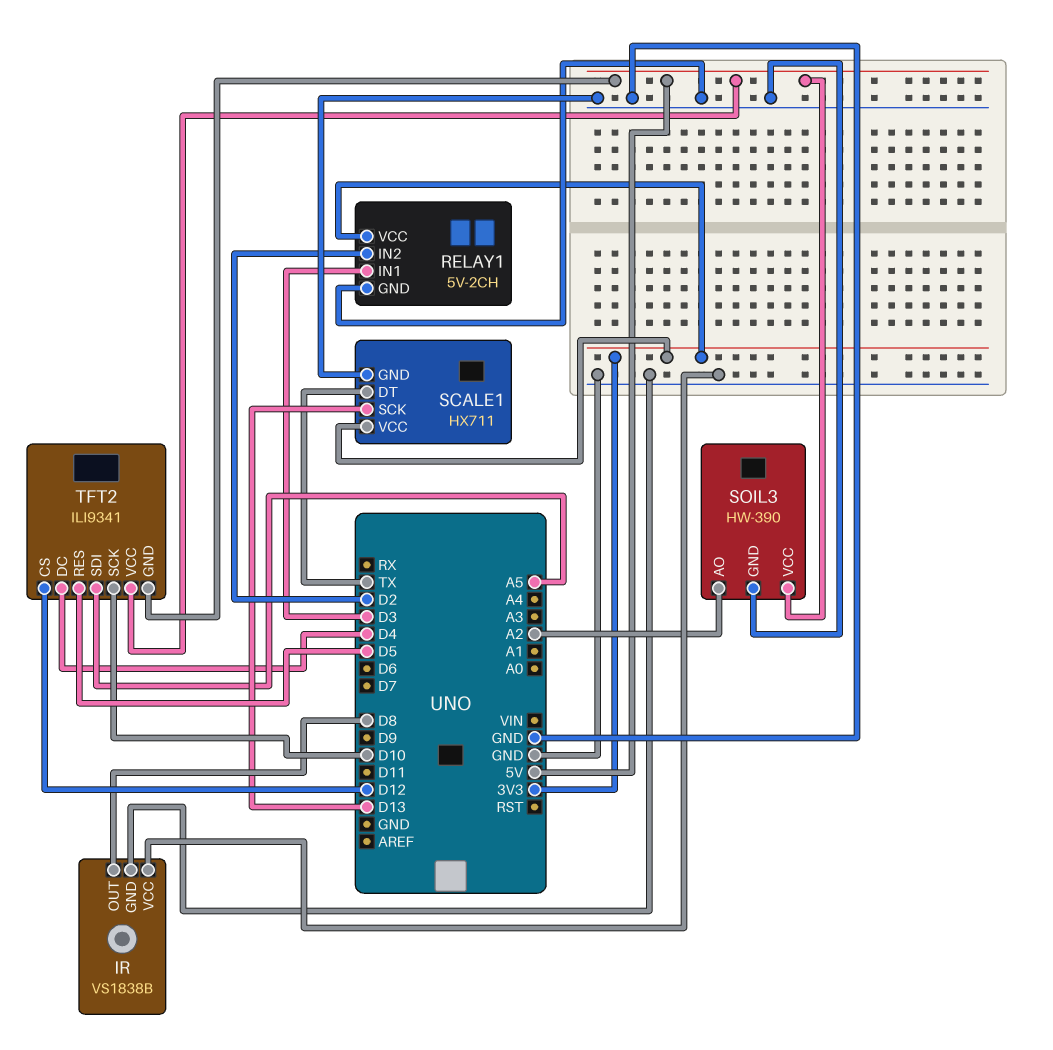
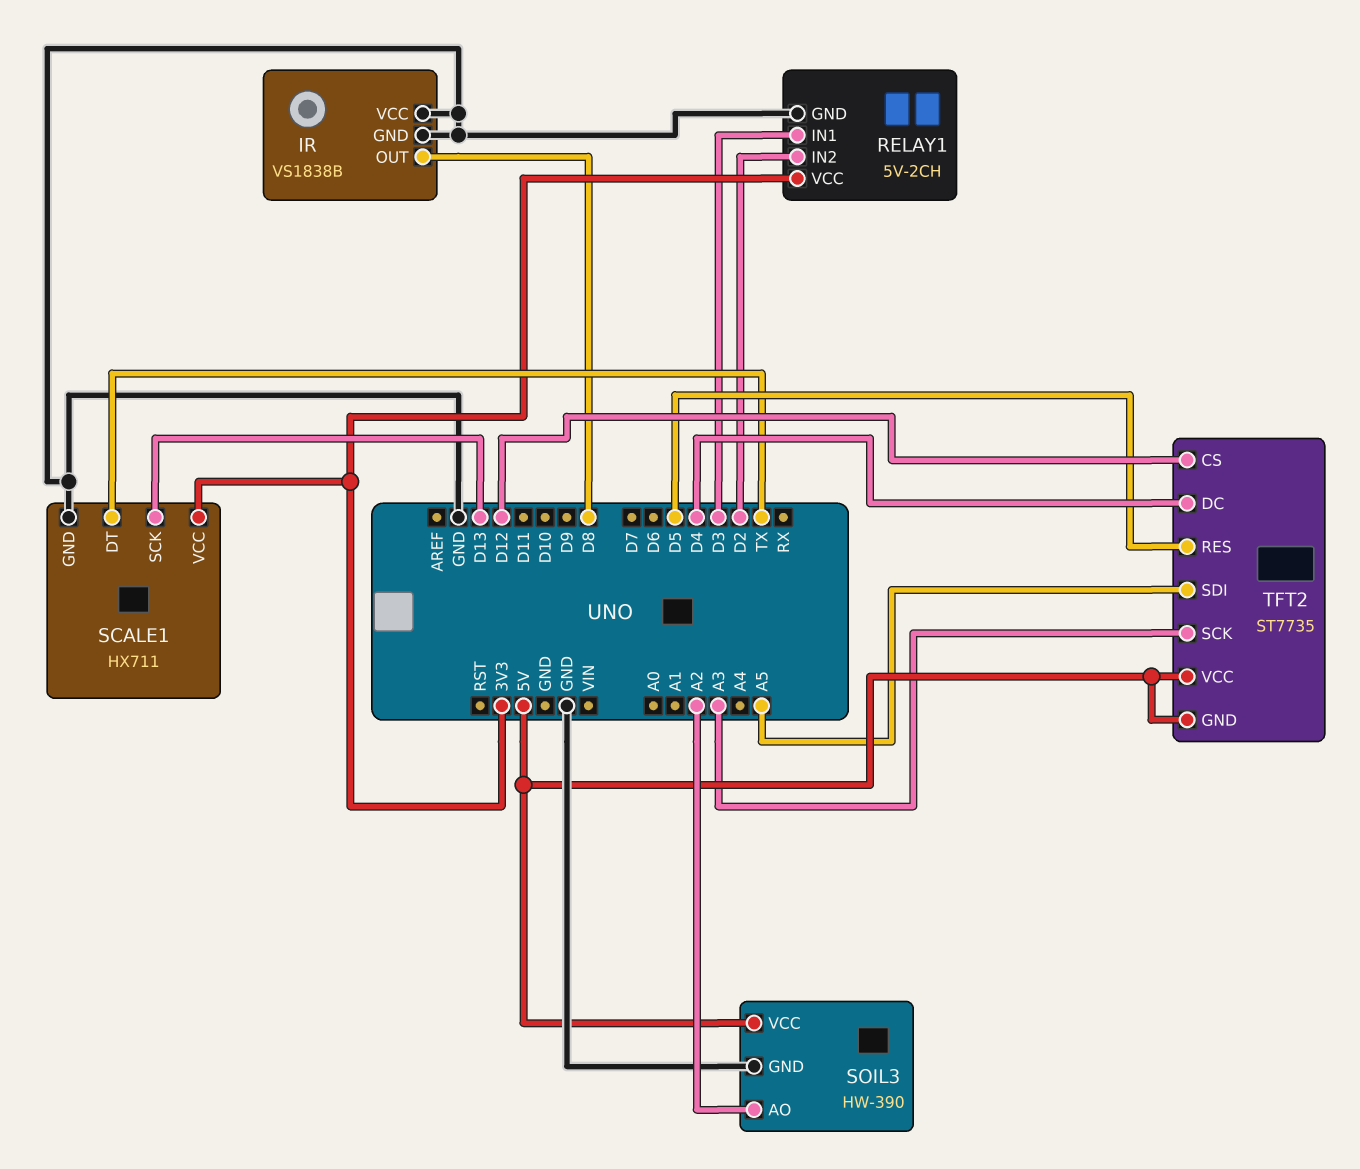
TFT2: ILI9341 -> ST7735
TFT2 pin SCK: D10 -> A3

